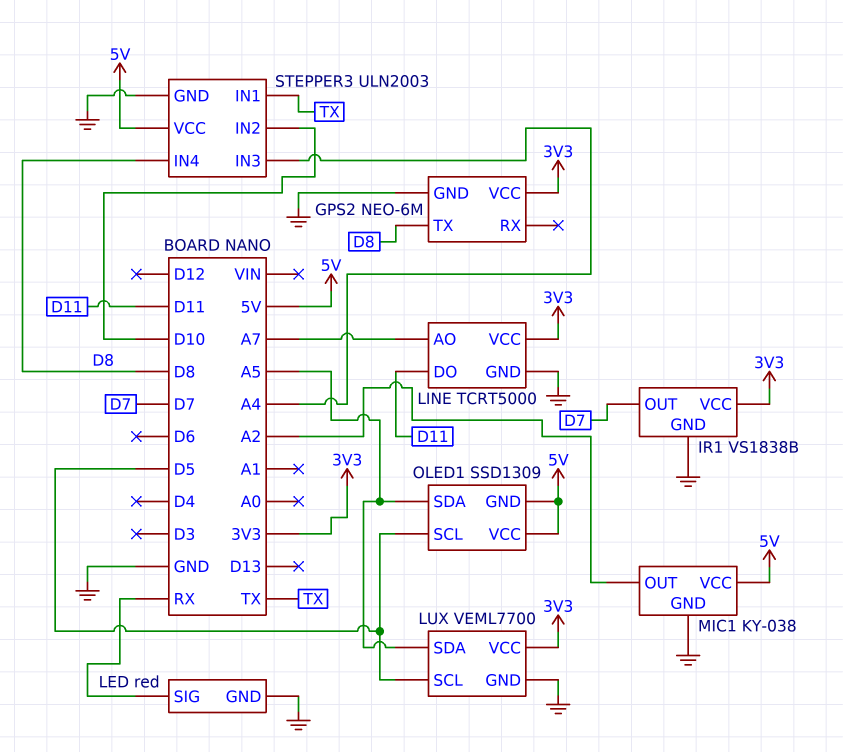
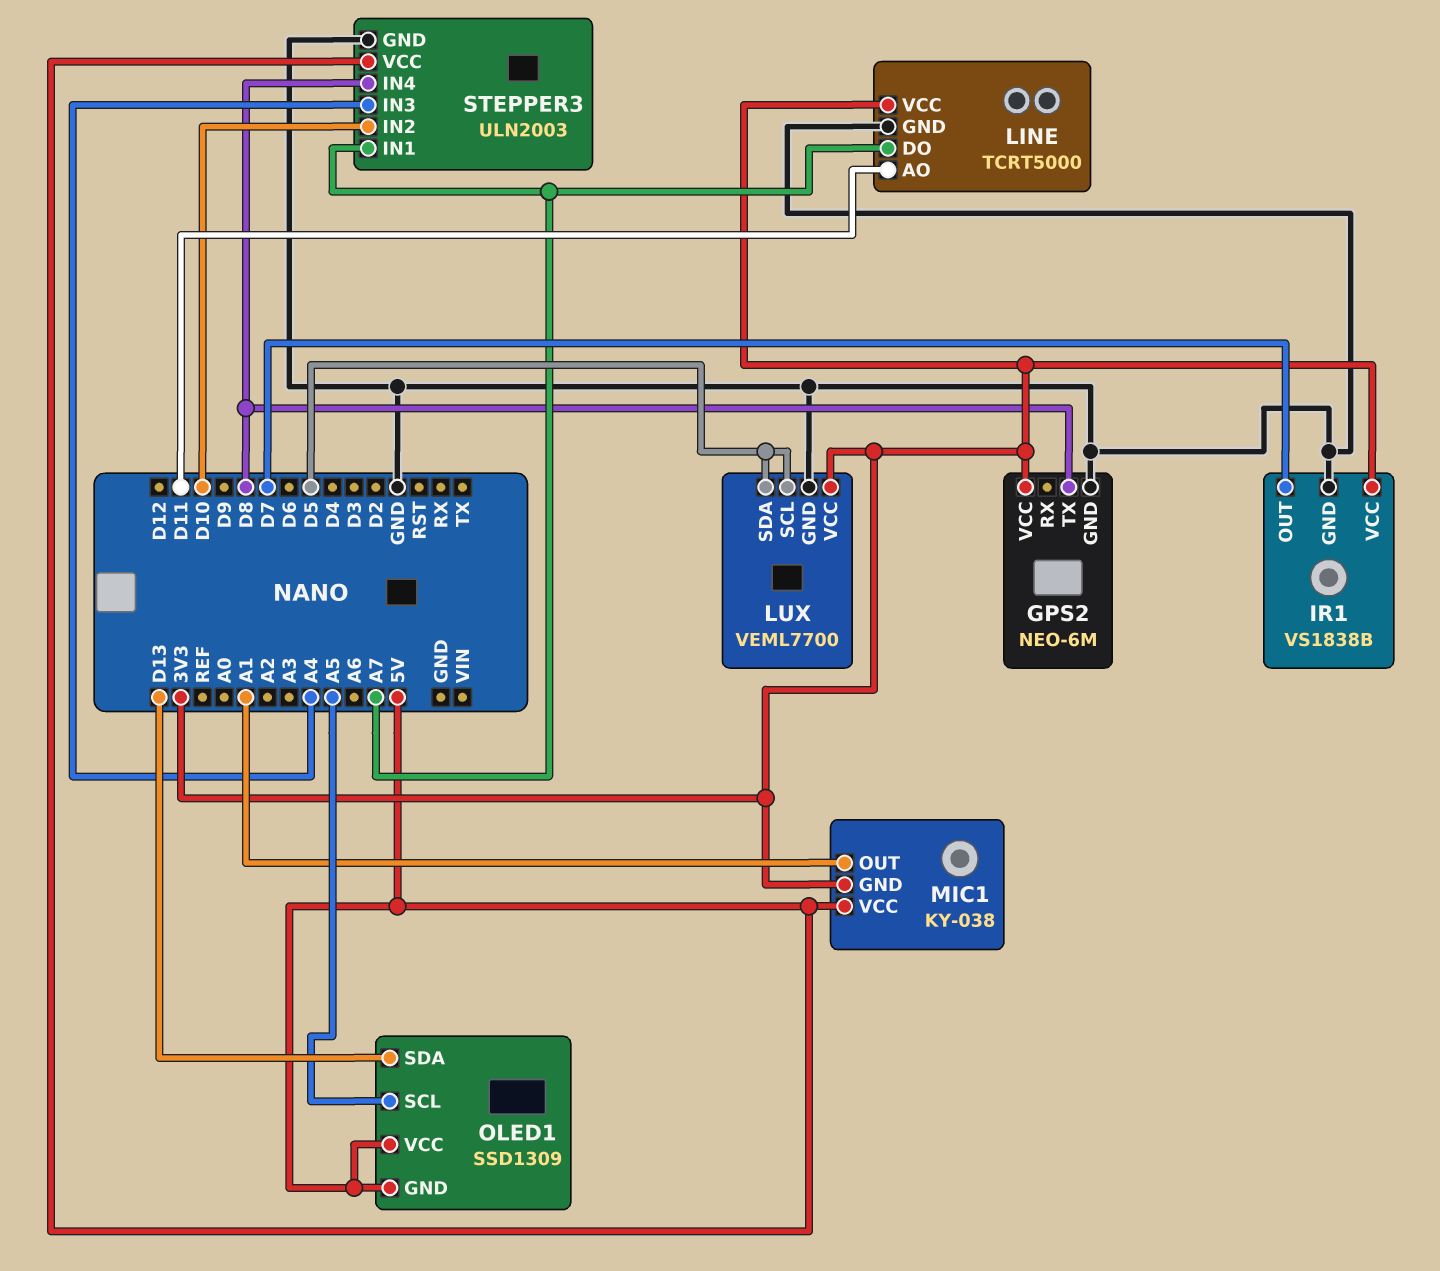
LED: red -> none
LED pin GND: GND -> none
LED pin SIG: RX -> none
LINE pin AO: A7 -> D11
LINE pin DO: D11 -> A7
LUX pin SDA: A5 -> D5
MIC1 pin GND: GND -> 3V3
MIC1 pin OUT: A2 -> A1
OLED1 pin SCL: D5 -> A5
OLED1 pin SDA: A5 -> D13
STEPPER3 pin IN1: TX -> A7

